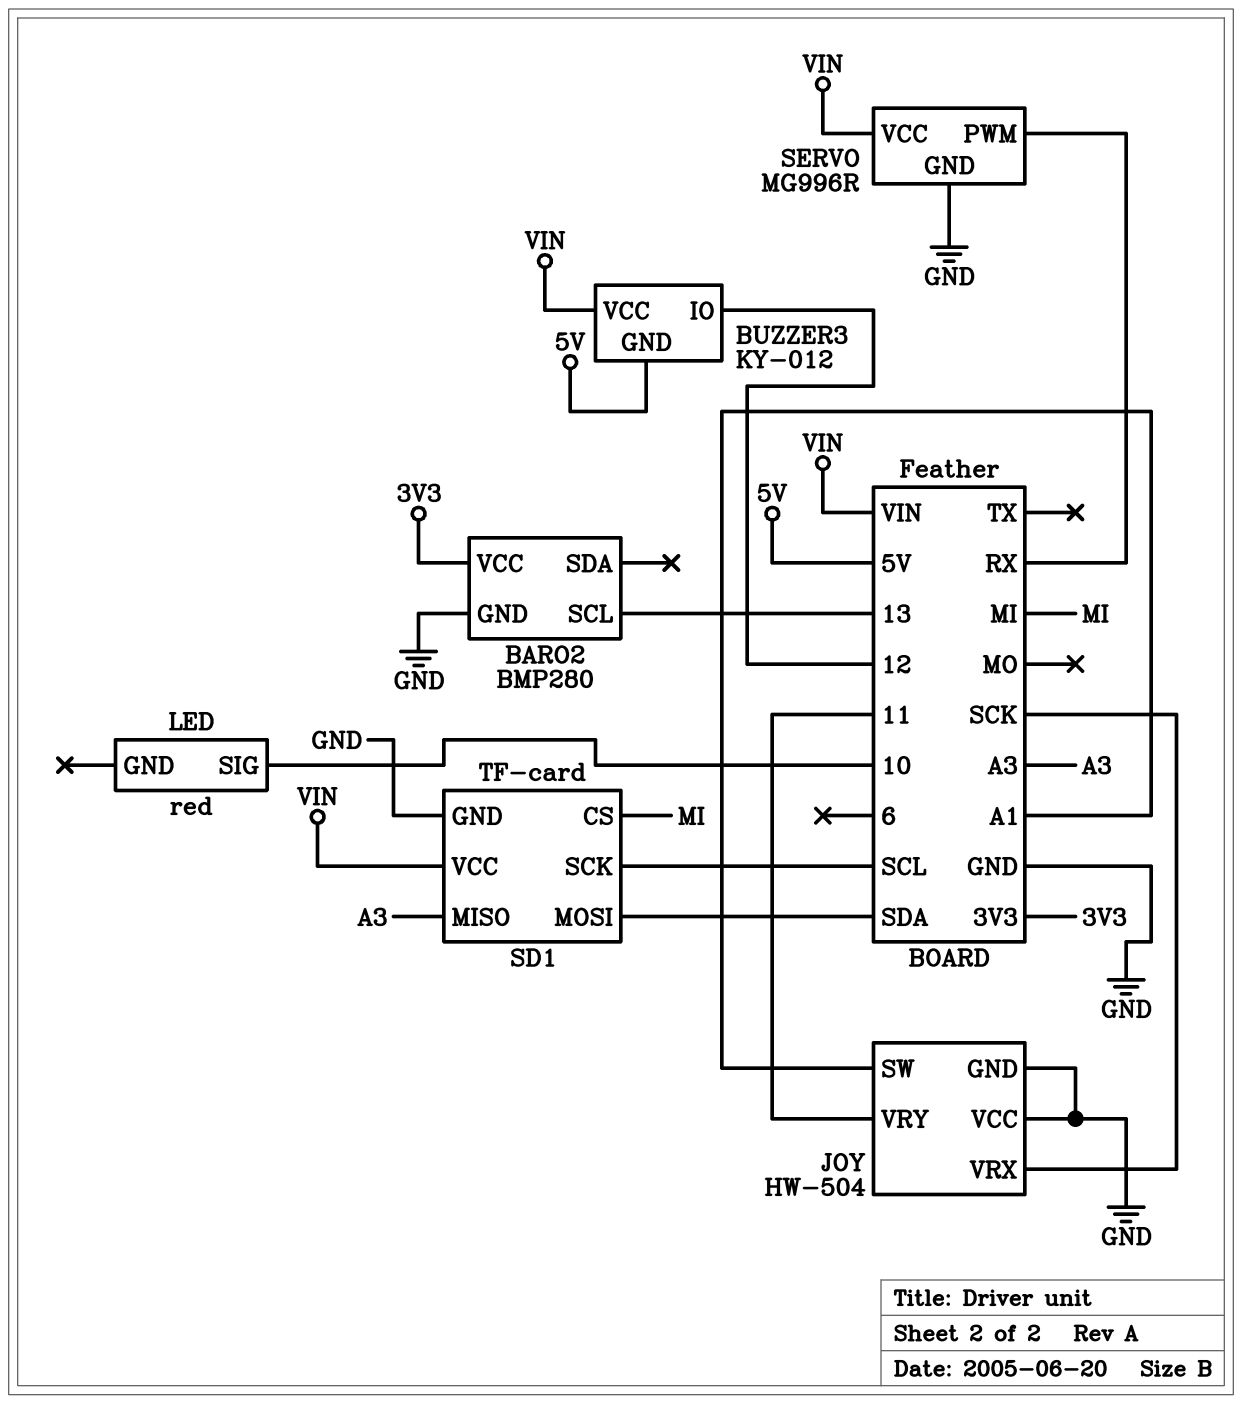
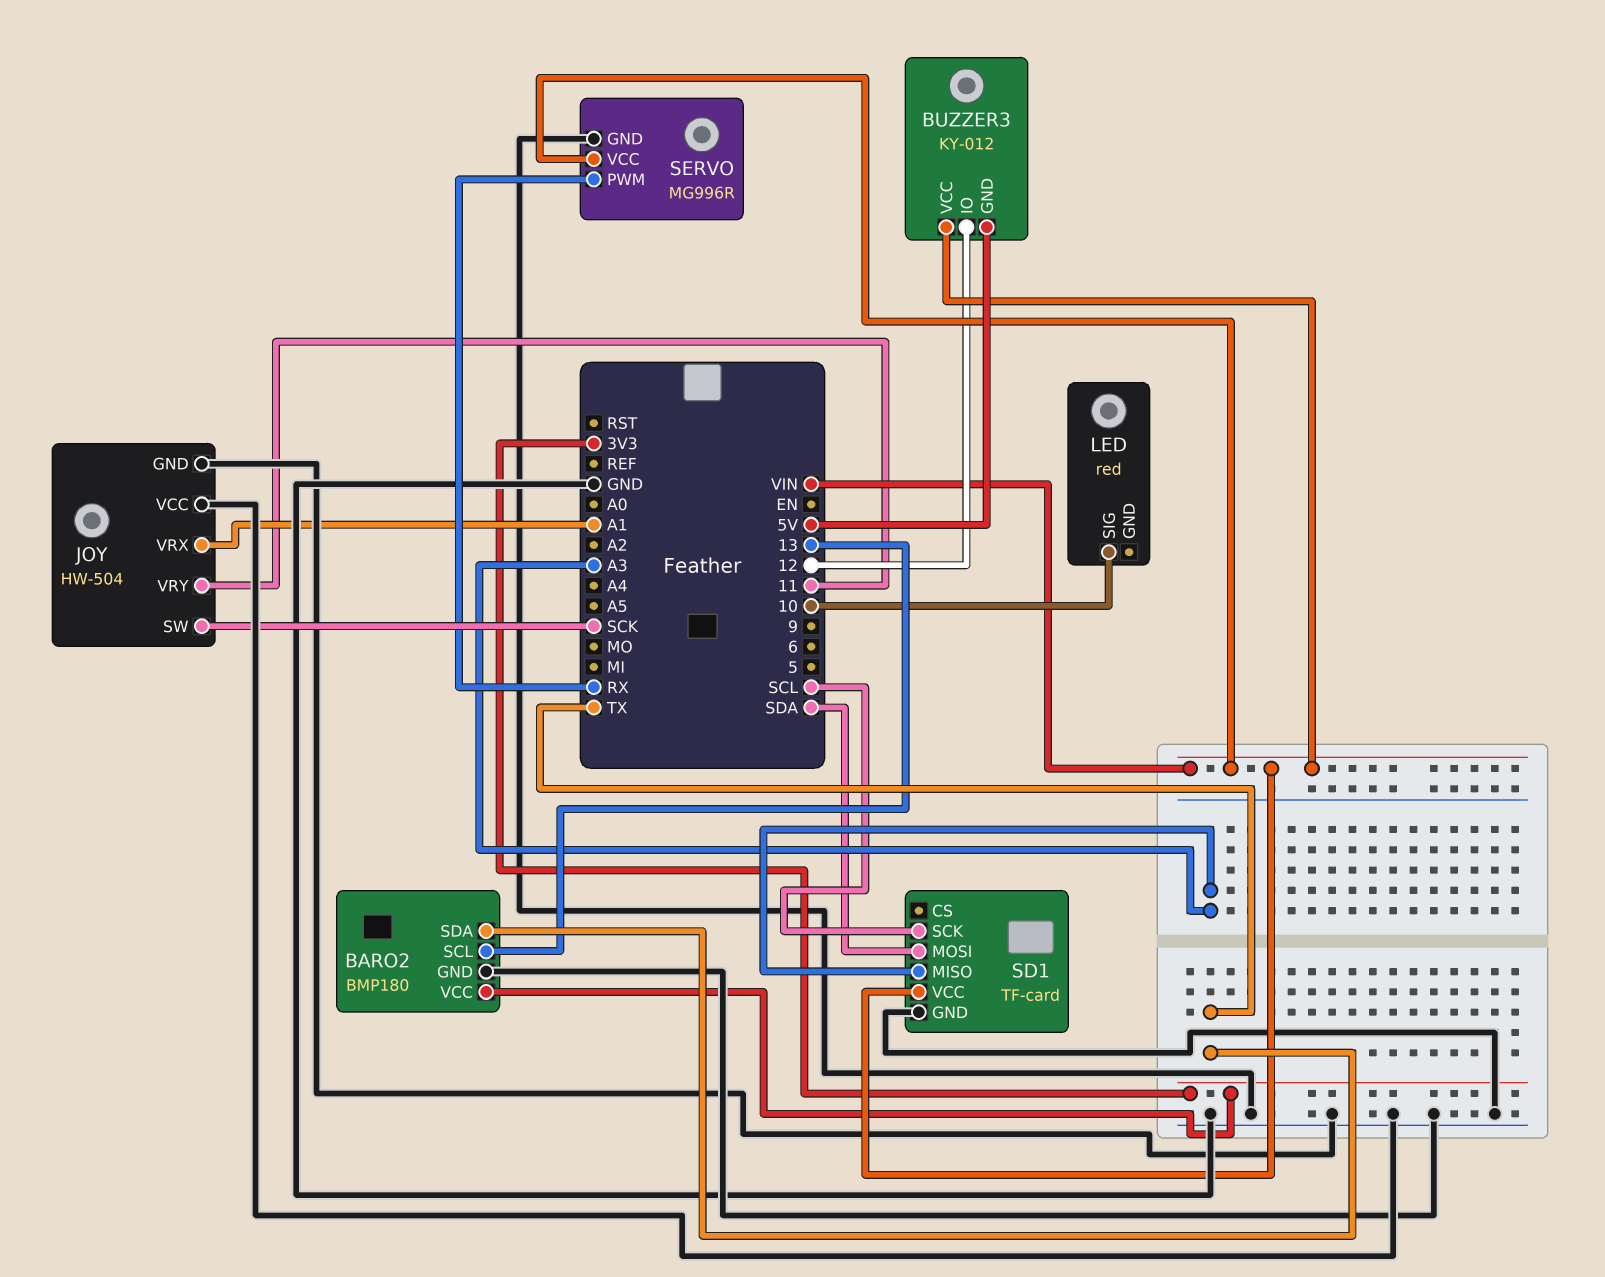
BARO2: BMP280 -> BMP180
BARO2 pin SDA: none -> TX
JOY pin SW: A1 -> SCK
JOY pin VRX: SCK -> A1
SD1 pin CS: MI -> none

